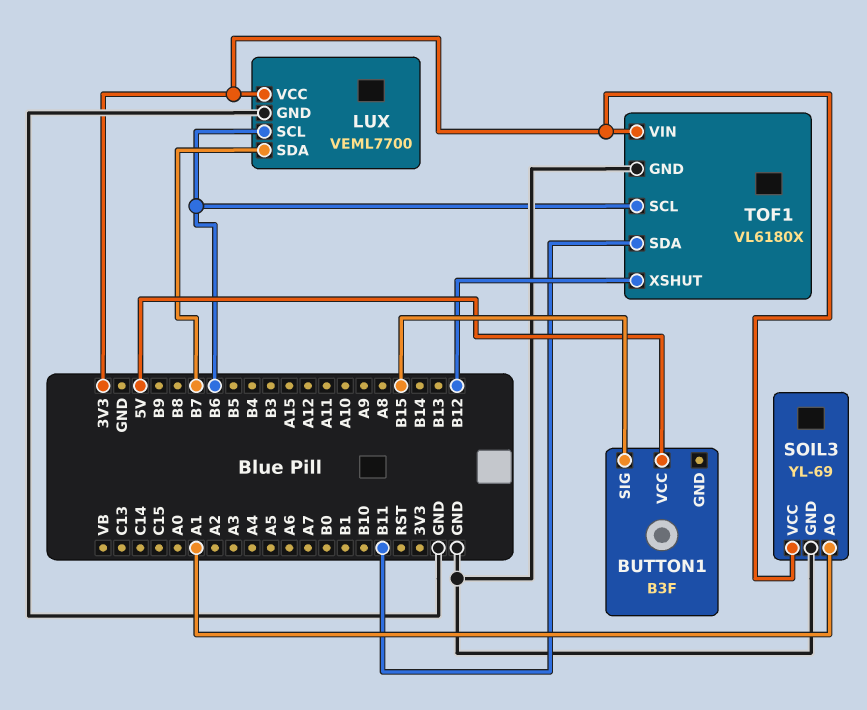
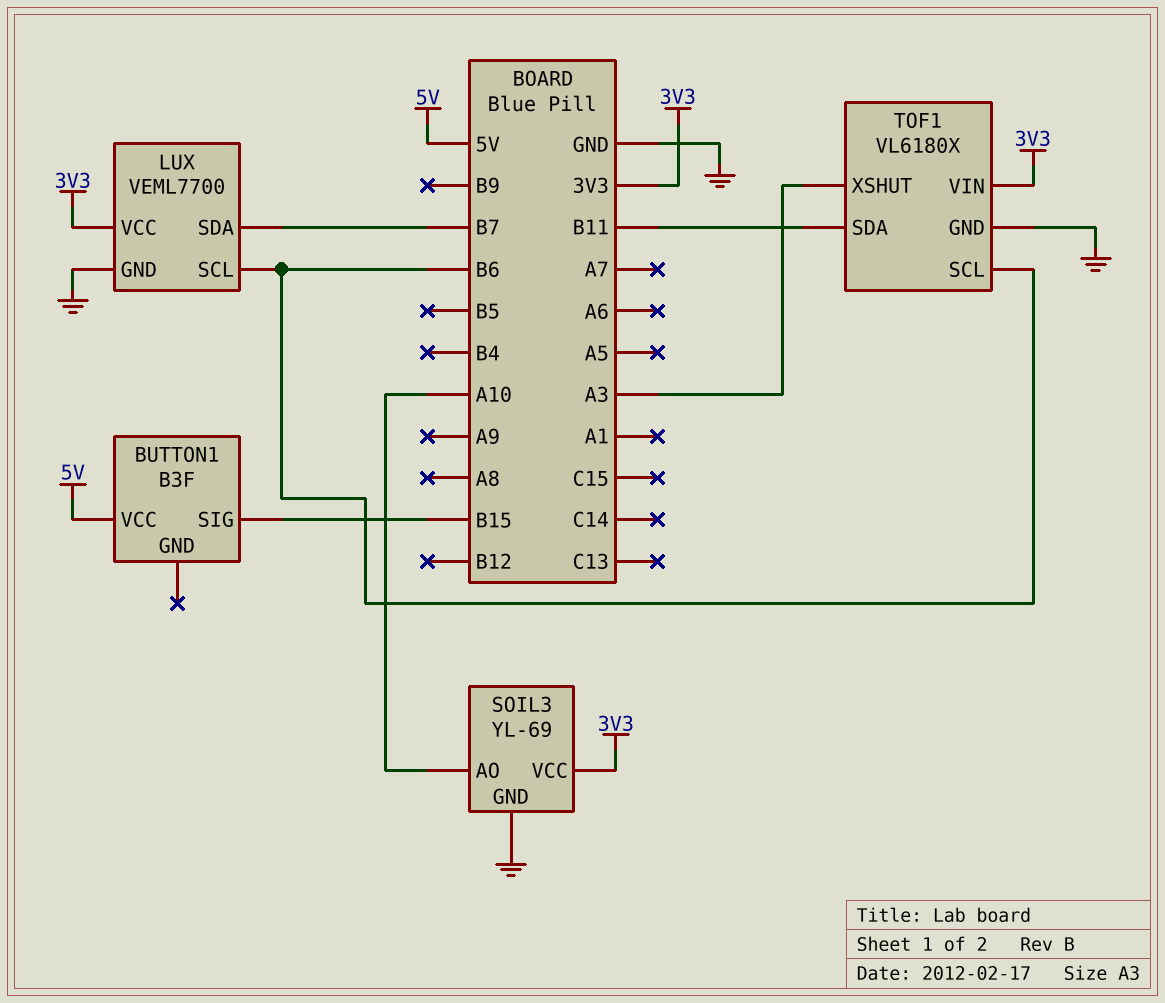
SOIL3 pin AO: A1 -> A10
TOF1 pin XSHUT: B12 -> A3

